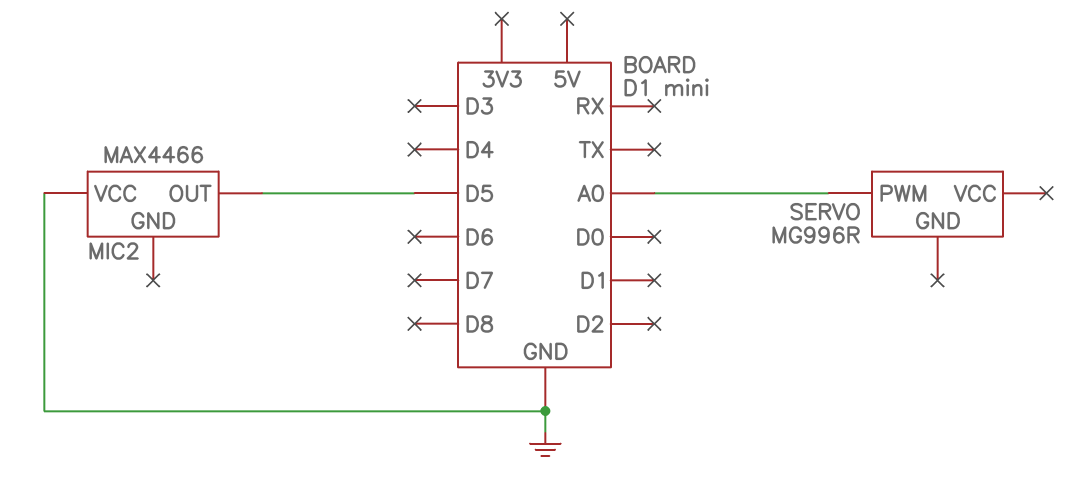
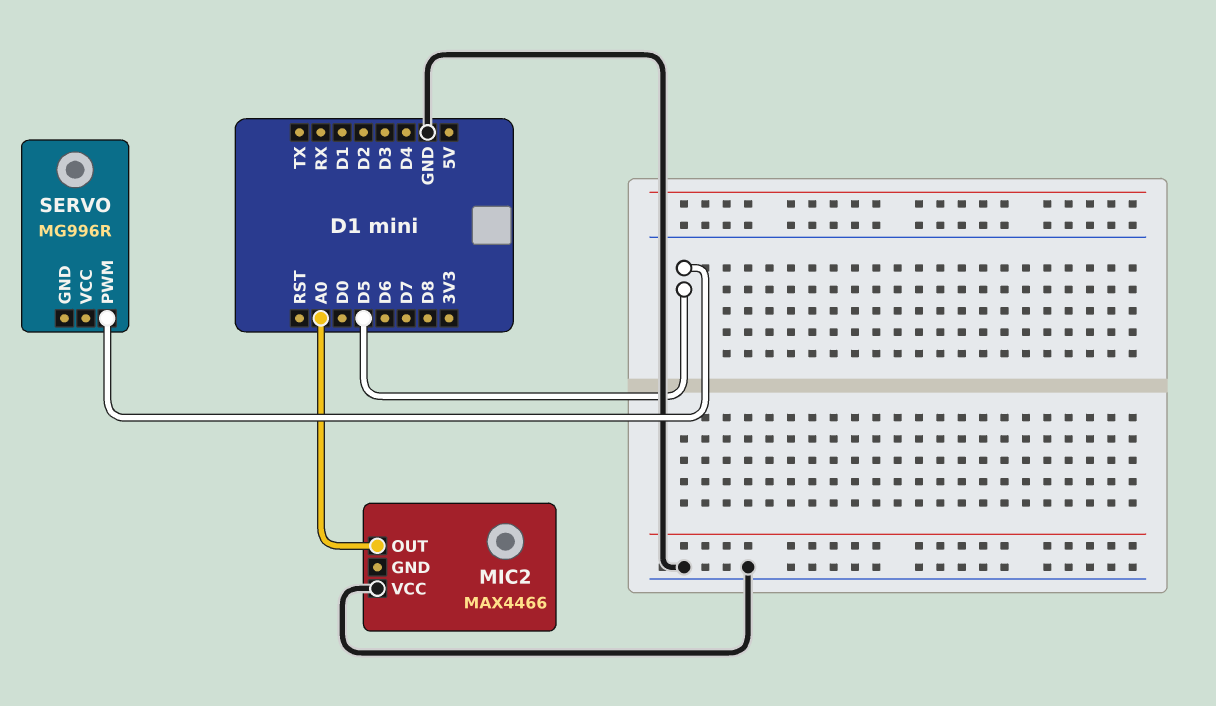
MIC2 pin OUT: D5 -> A0
SERVO pin PWM: A0 -> D5

